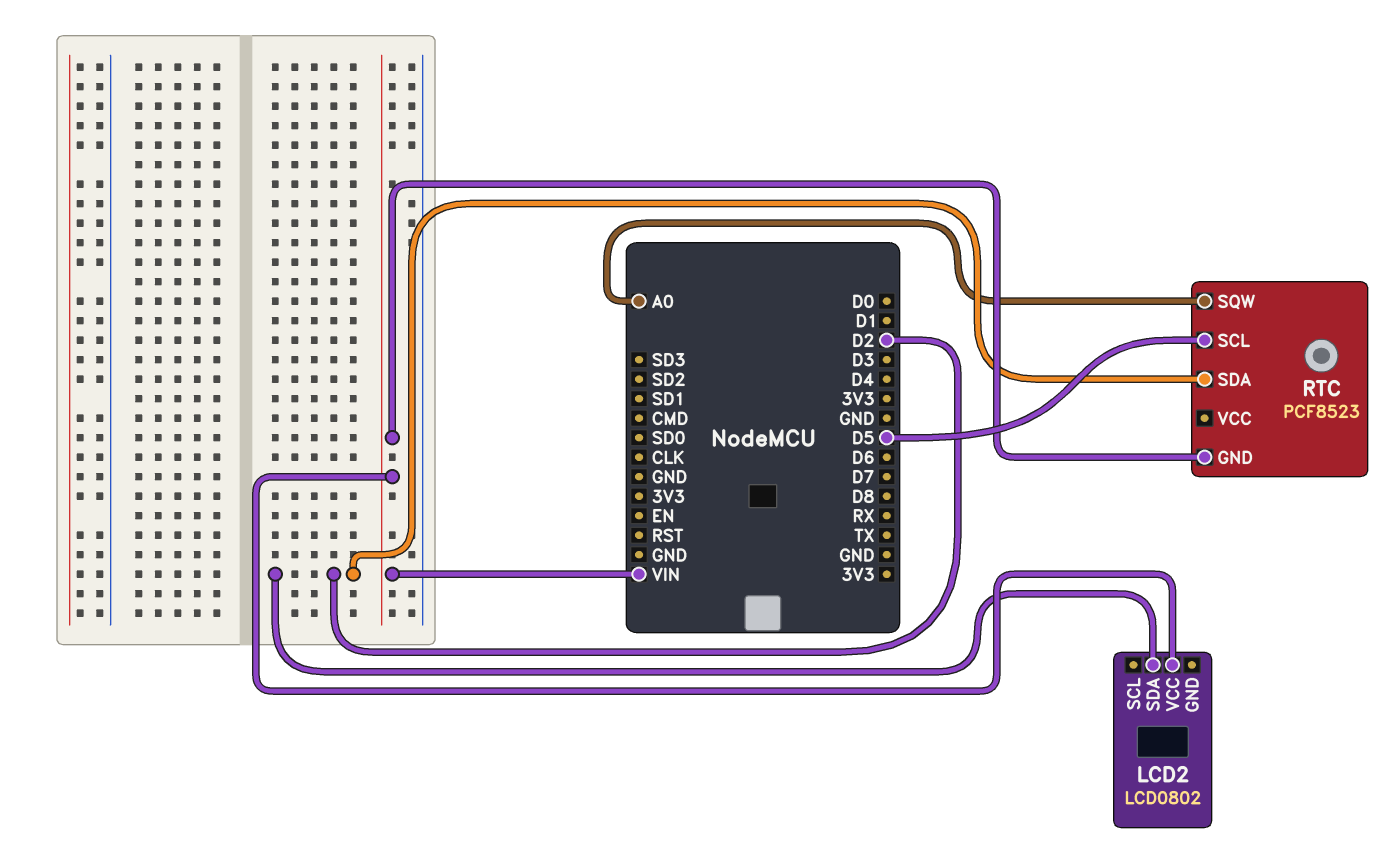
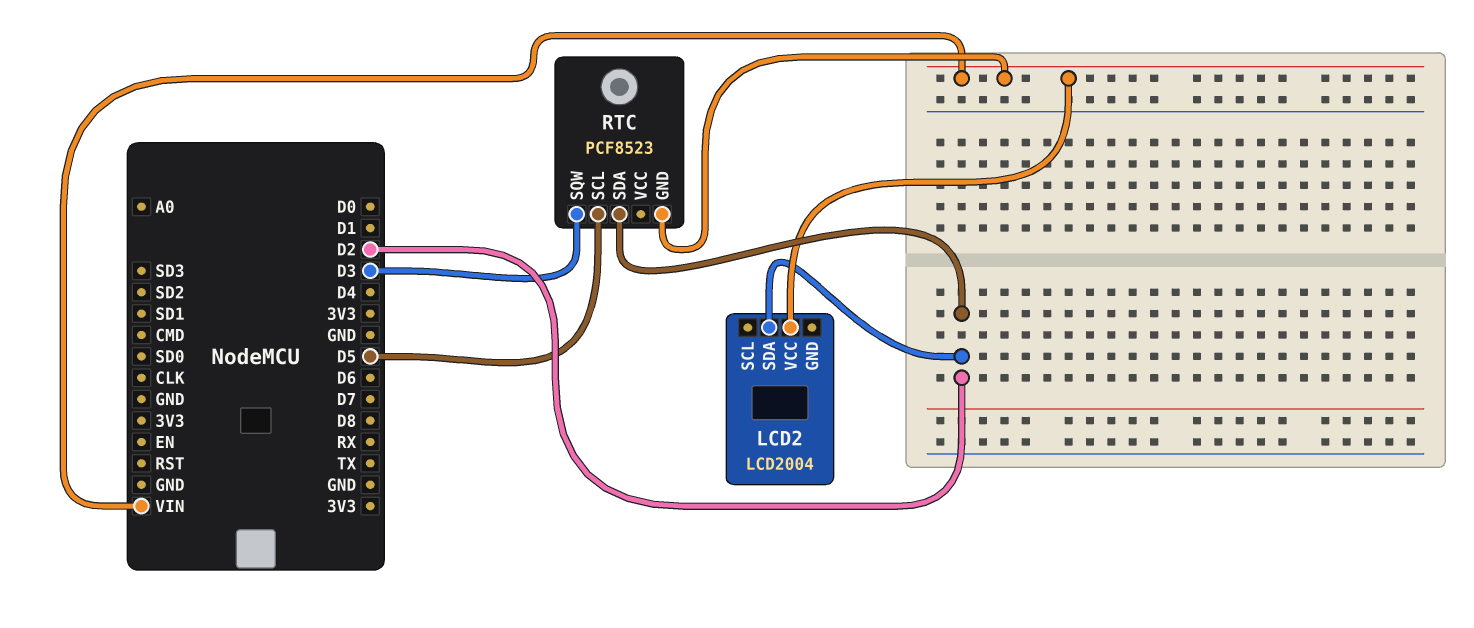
LCD2: LCD0802 -> LCD2004
RTC pin SQW: A0 -> D3

